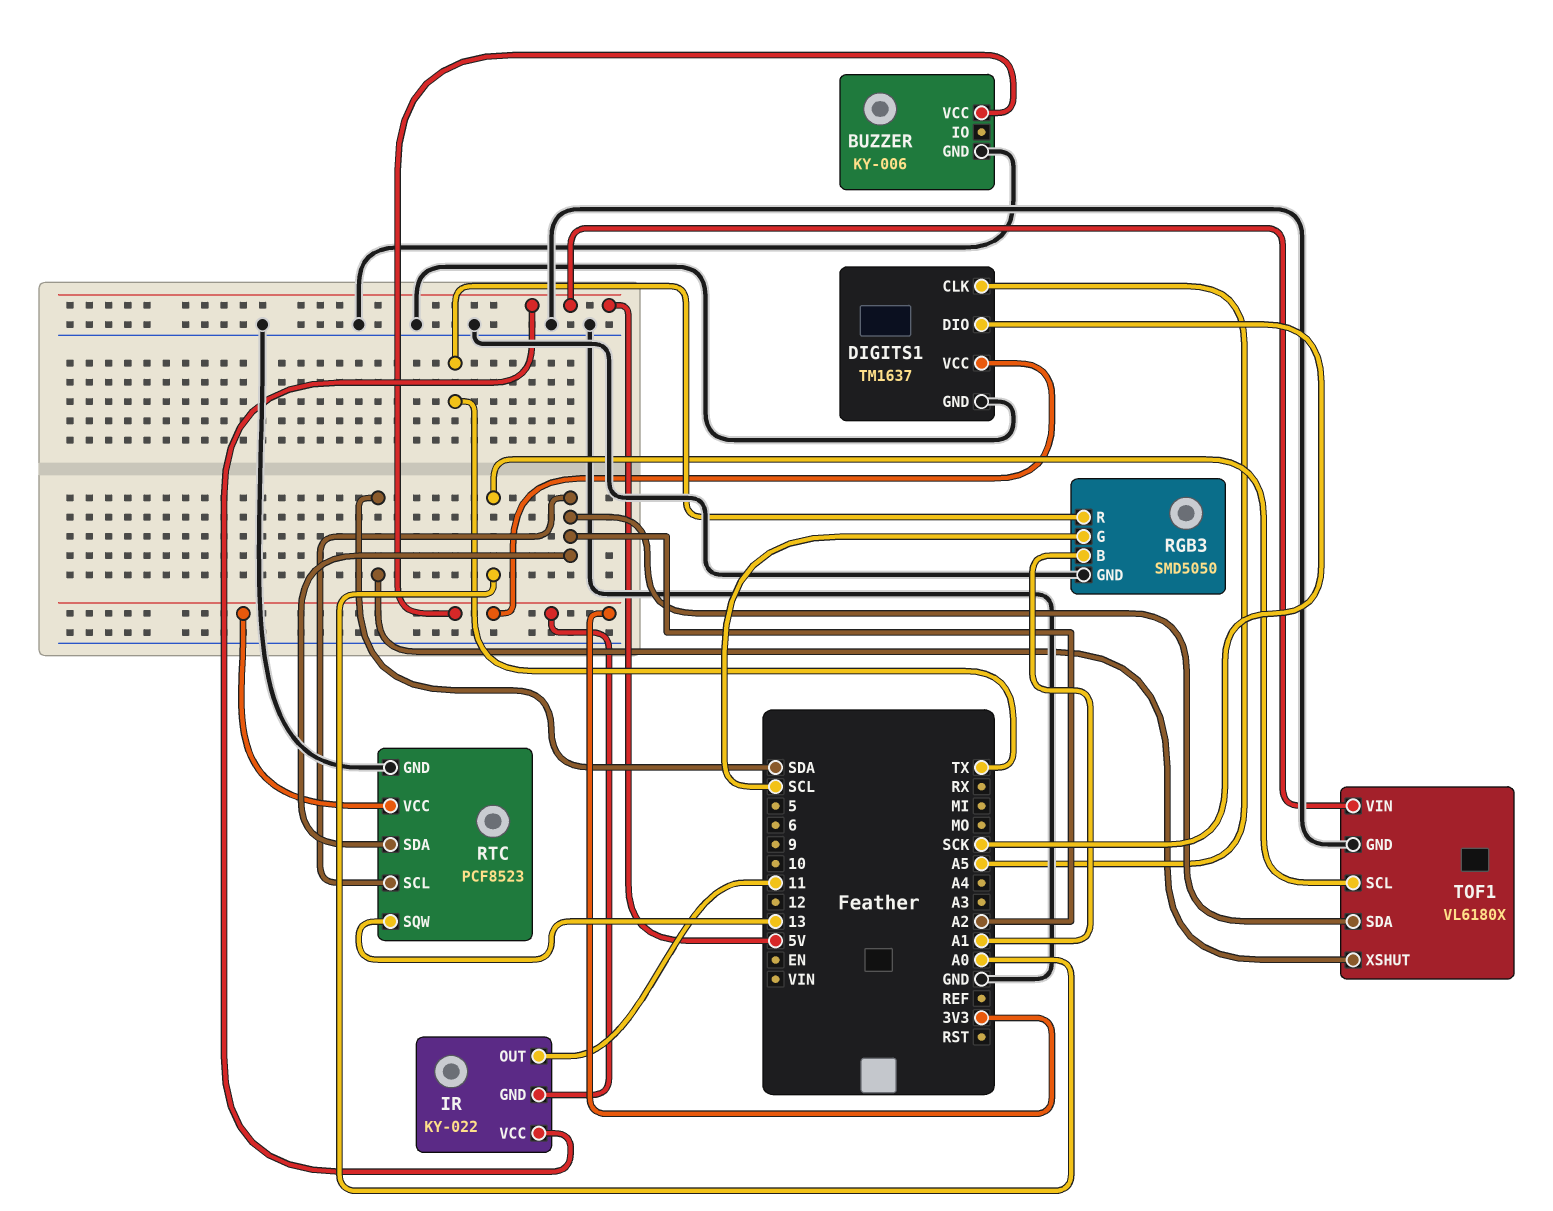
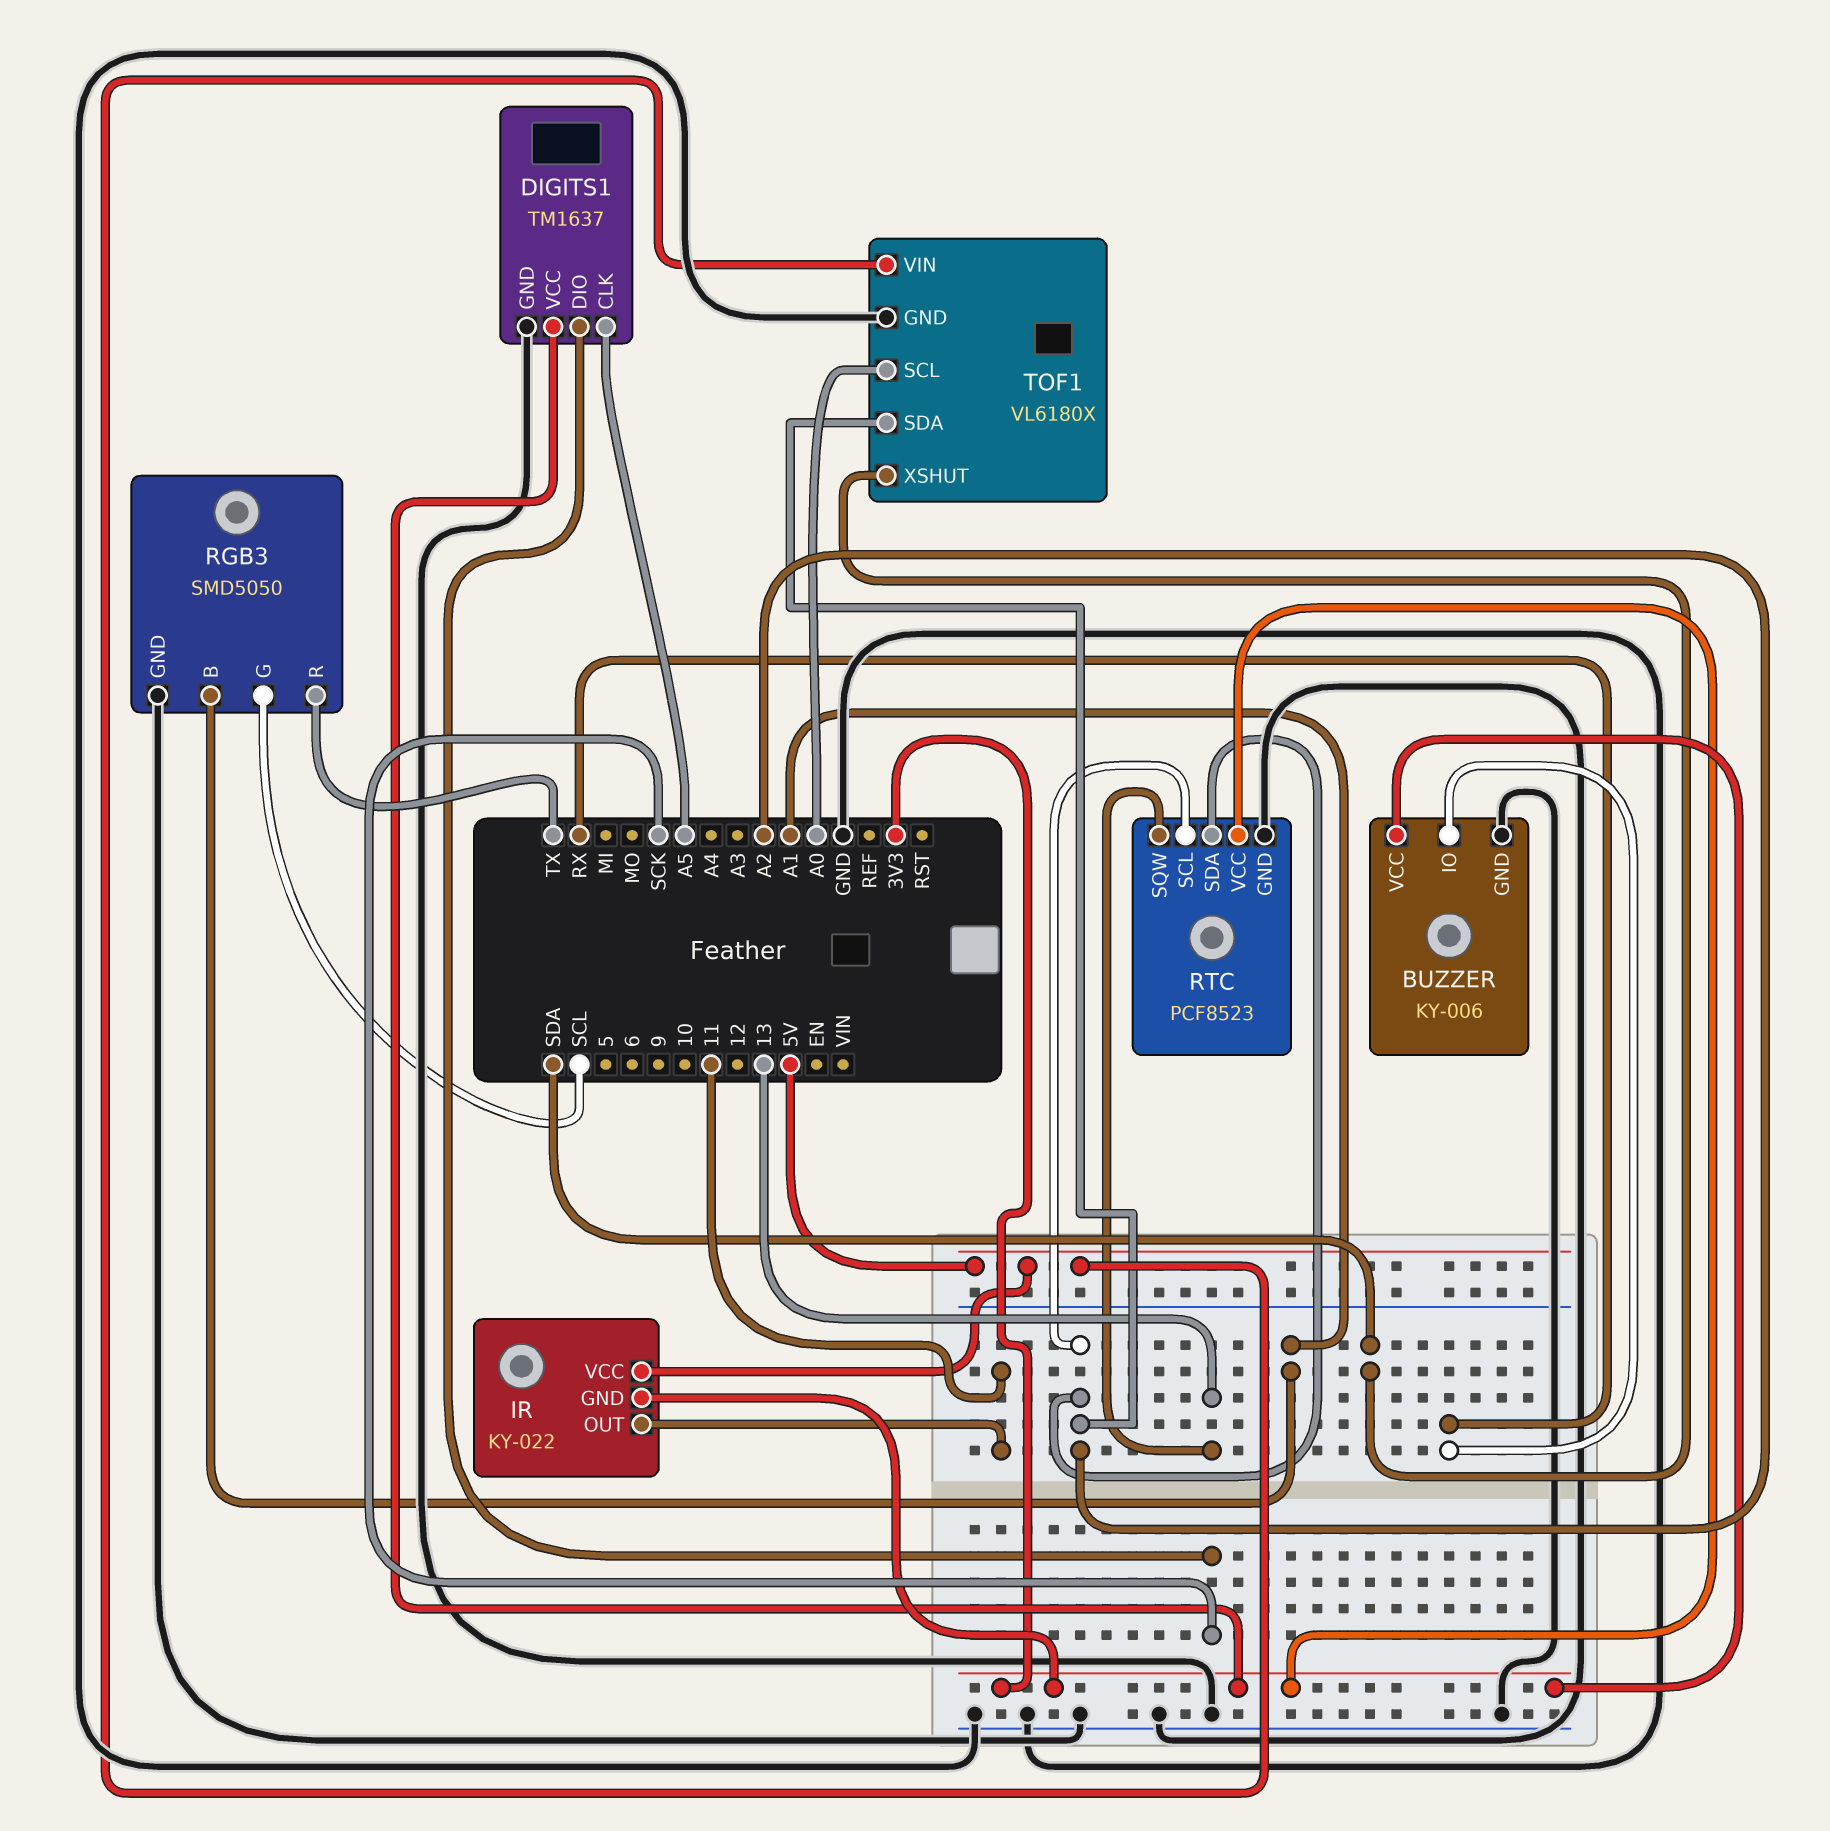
BUZZER pin IO: none -> RX

